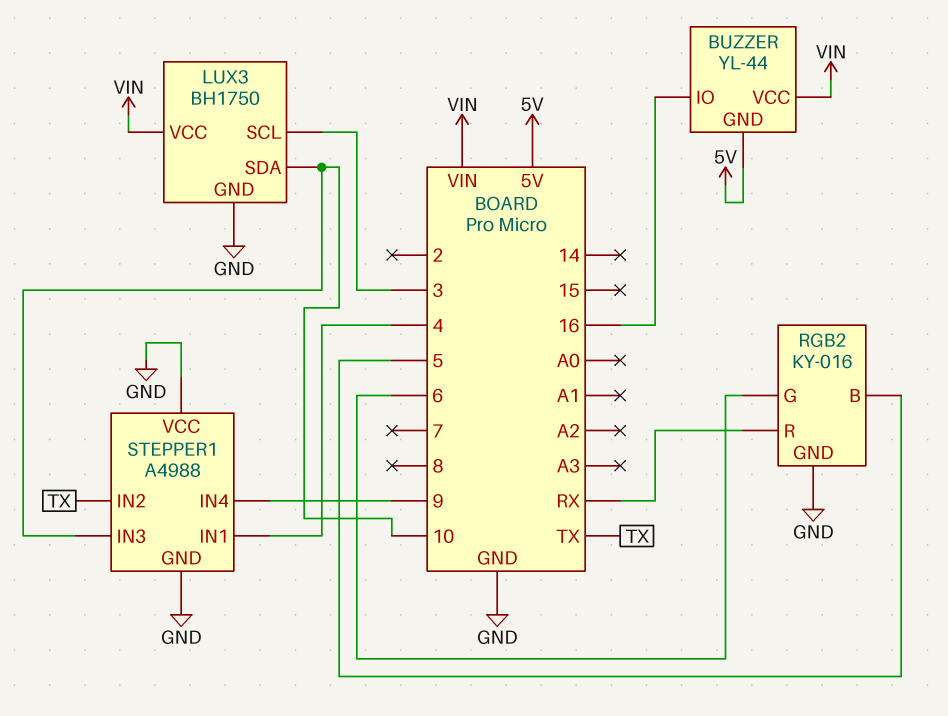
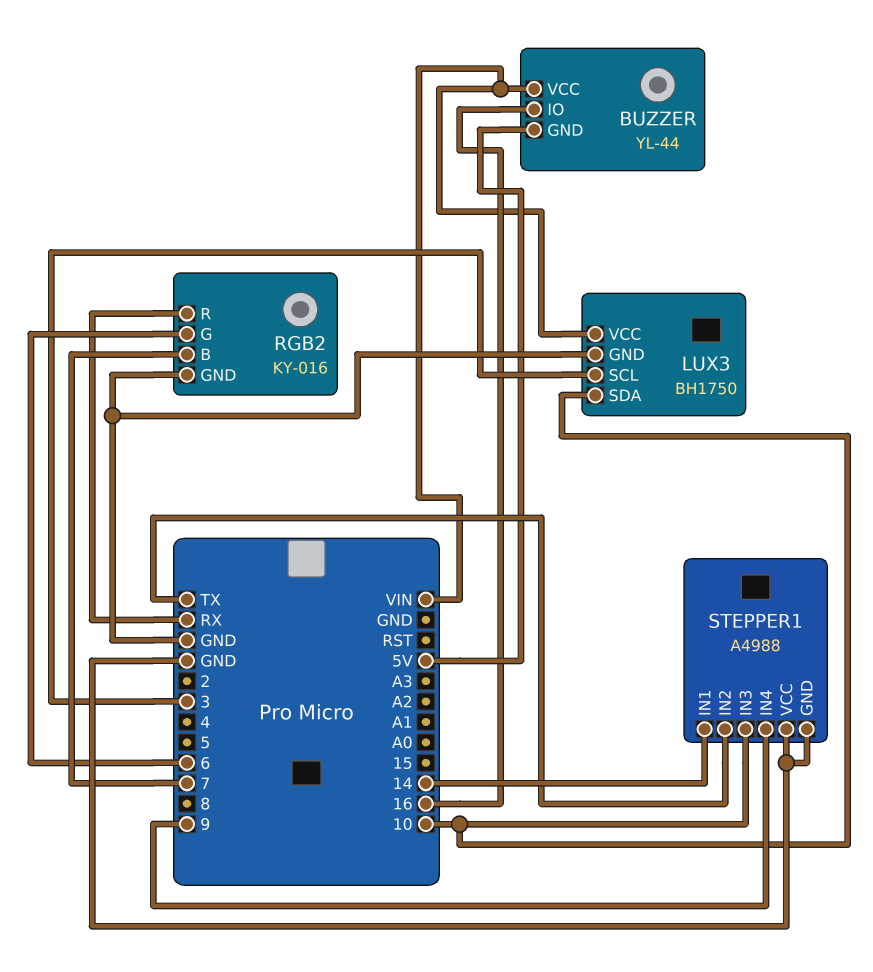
RGB2 pin B: 5 -> 7
STEPPER1 pin IN1: 4 -> 14

